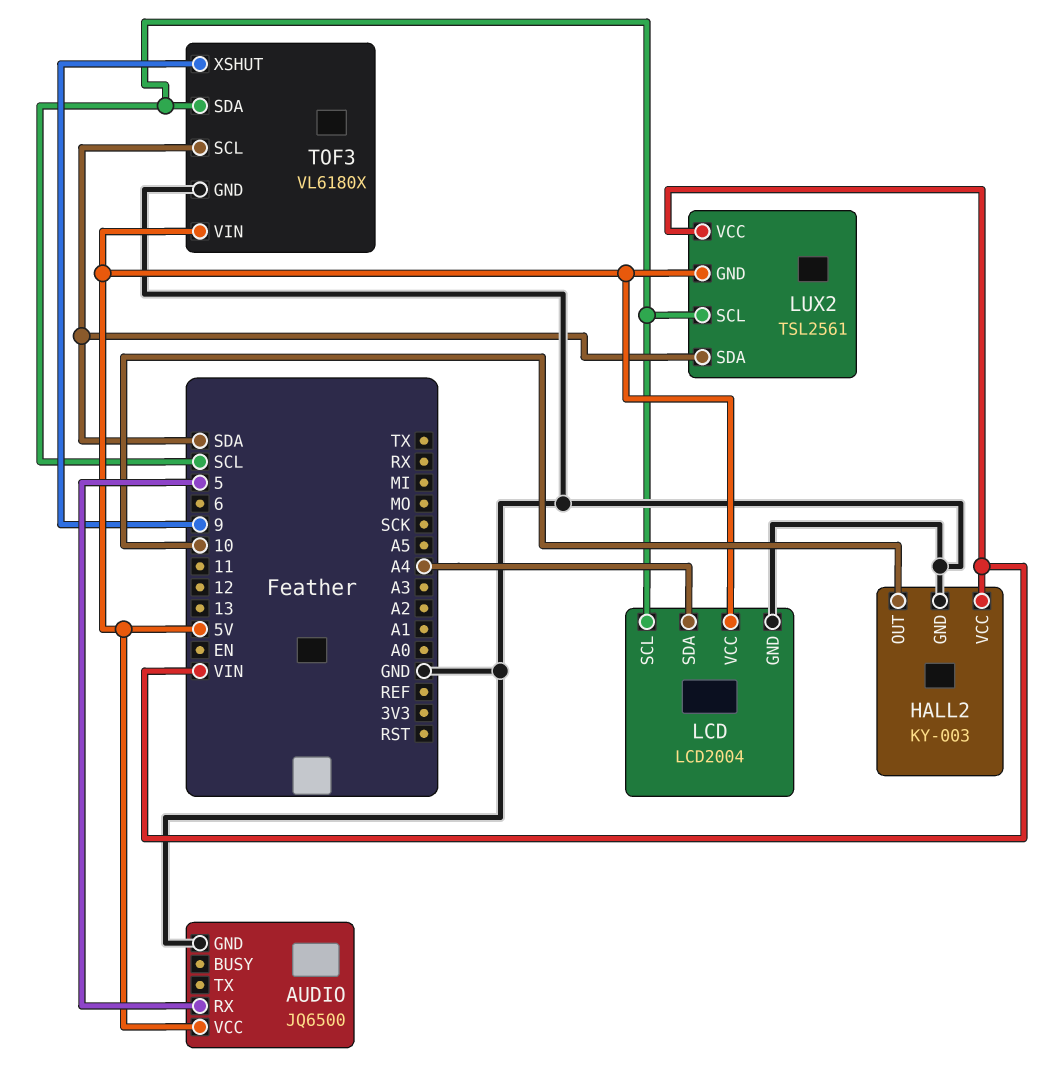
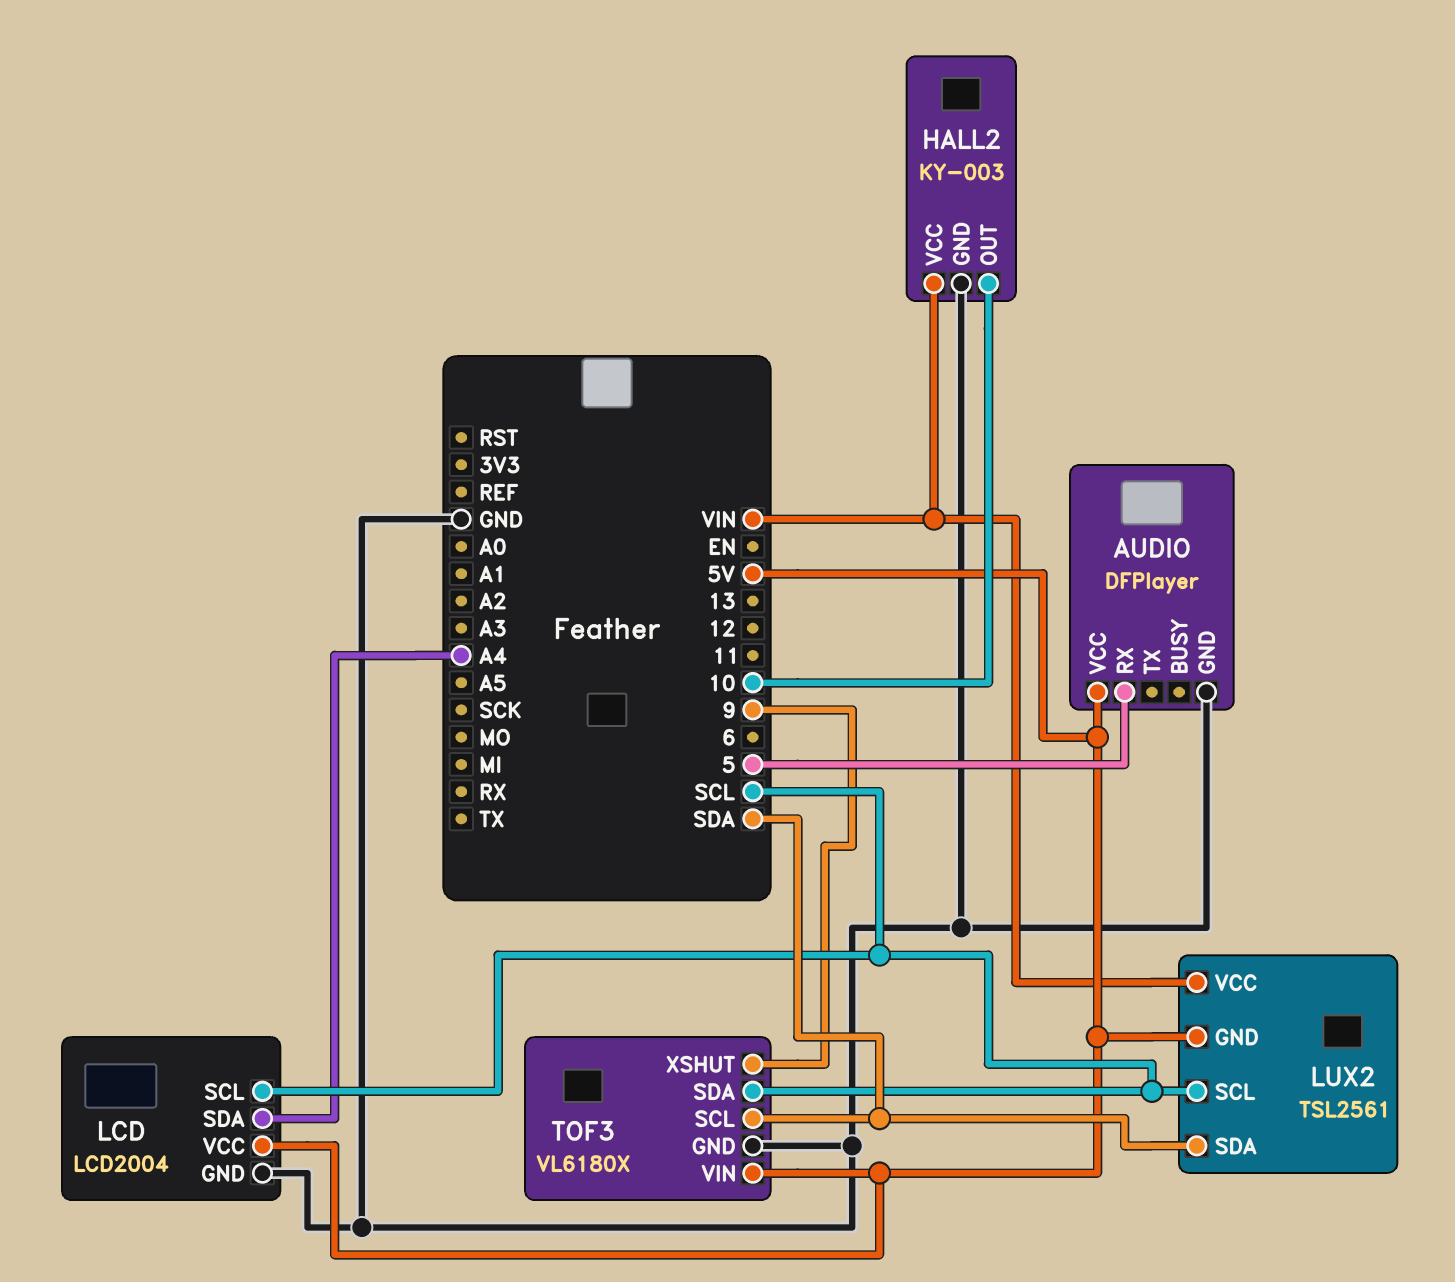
AUDIO: JQ6500 -> DFPlayer

